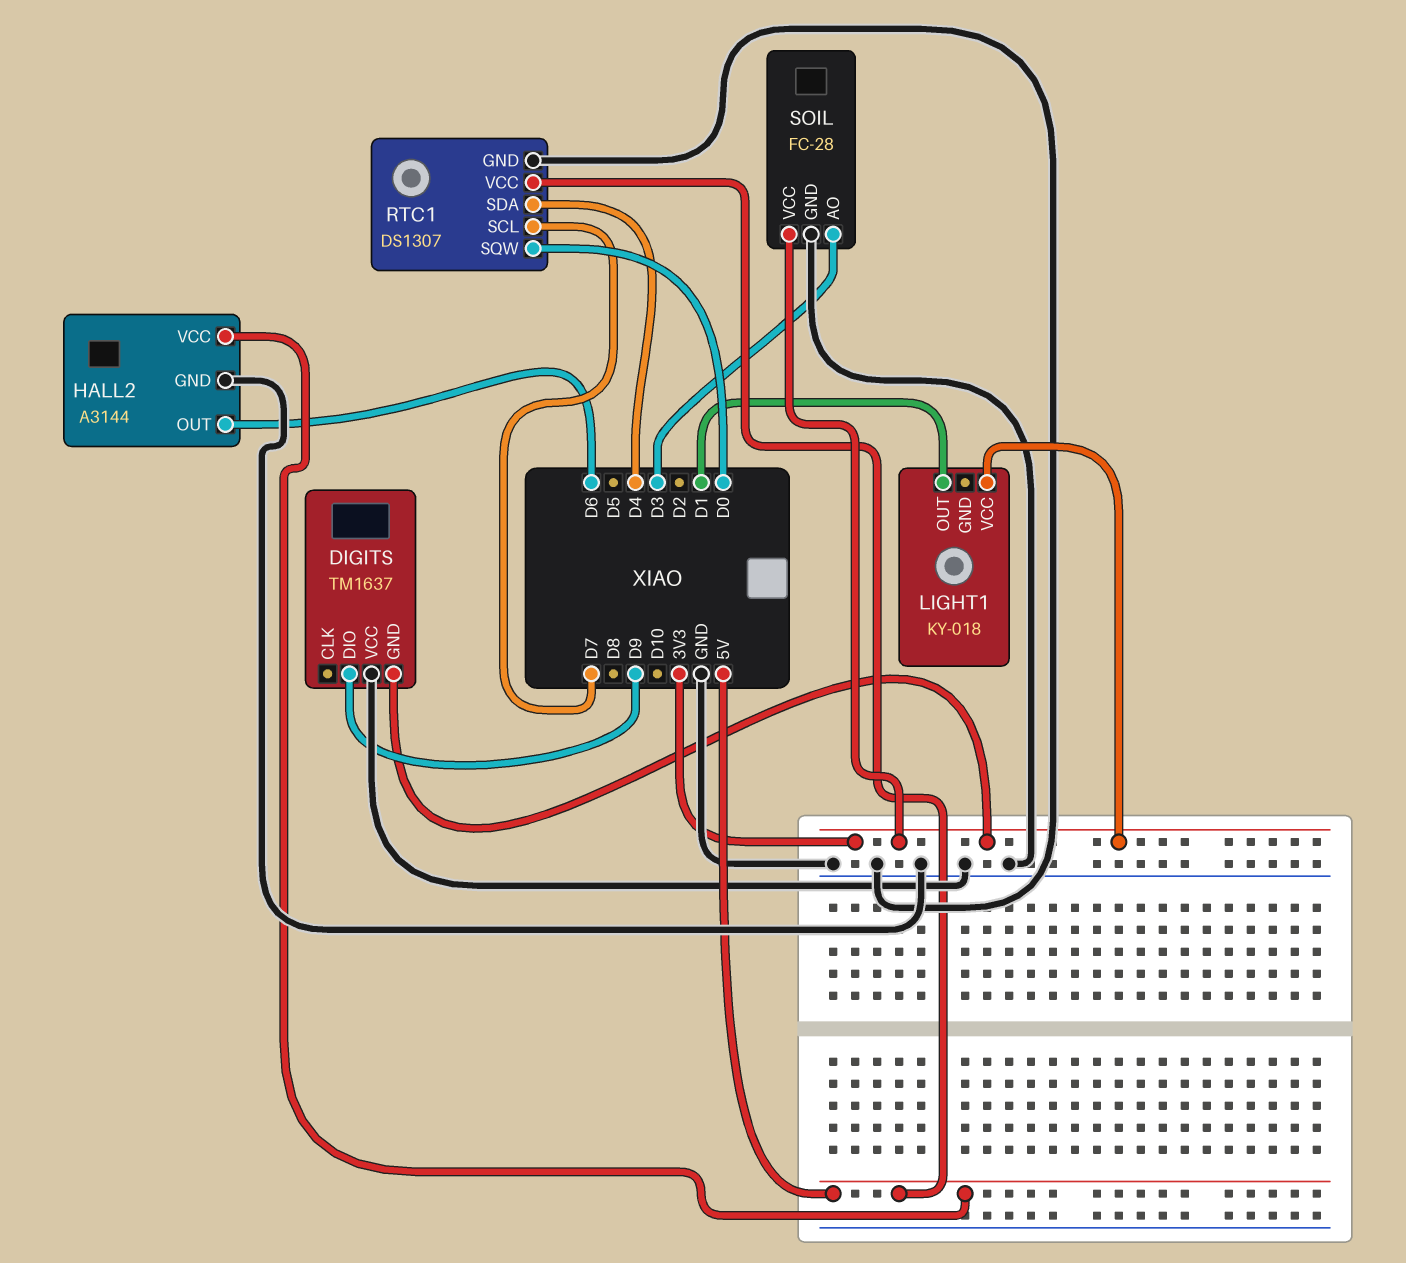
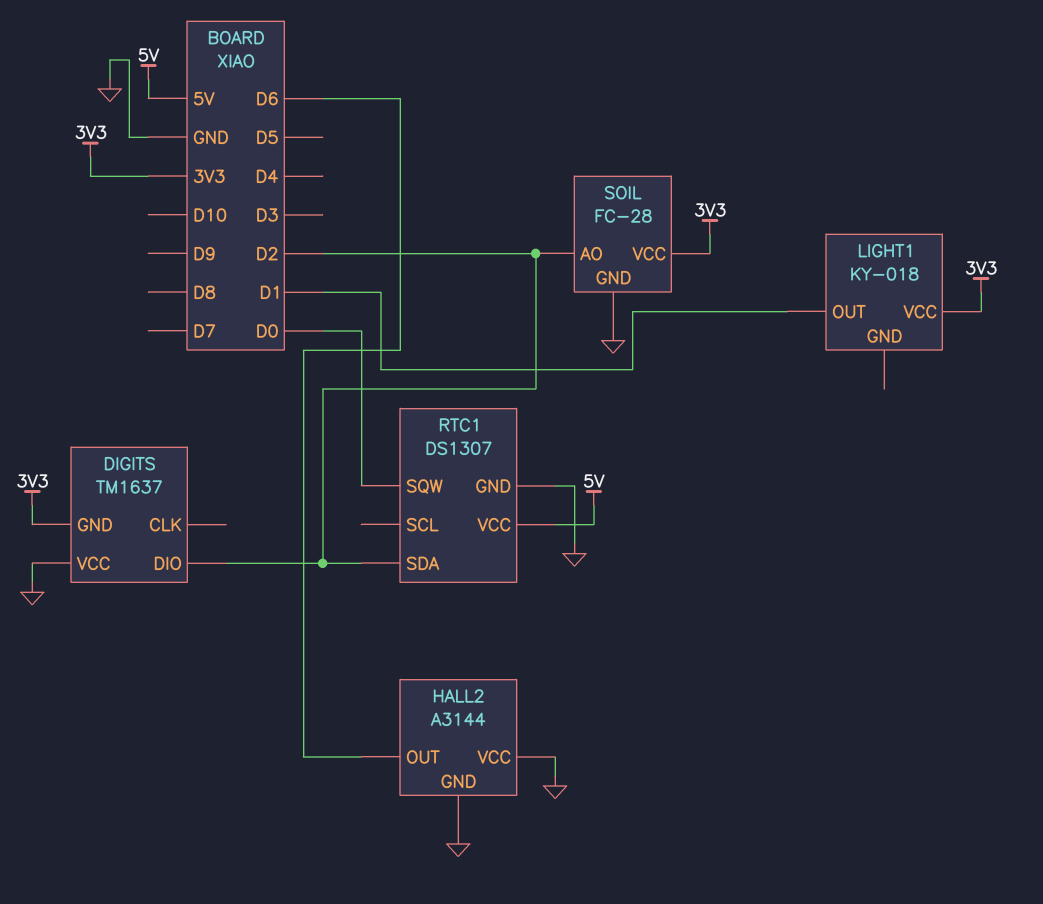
DIGITS pin DIO: D9 -> D2
HALL2 pin VCC: 5V -> GND
RTC1 pin SCL: D7 -> none
RTC1 pin SDA: D4 -> D2
SOIL pin AO: D3 -> D2

